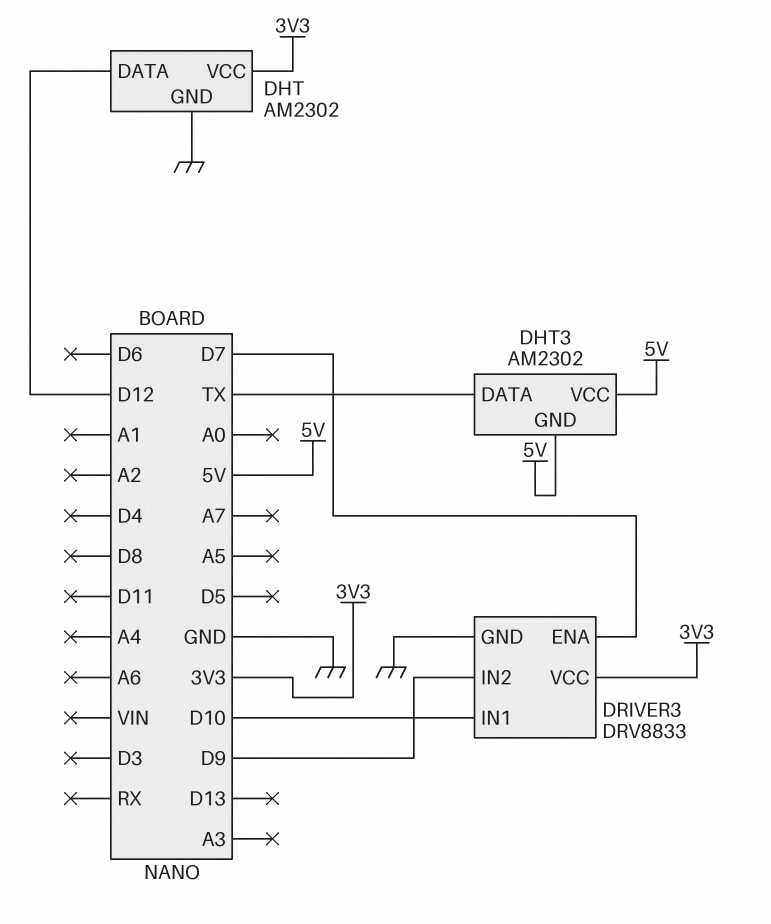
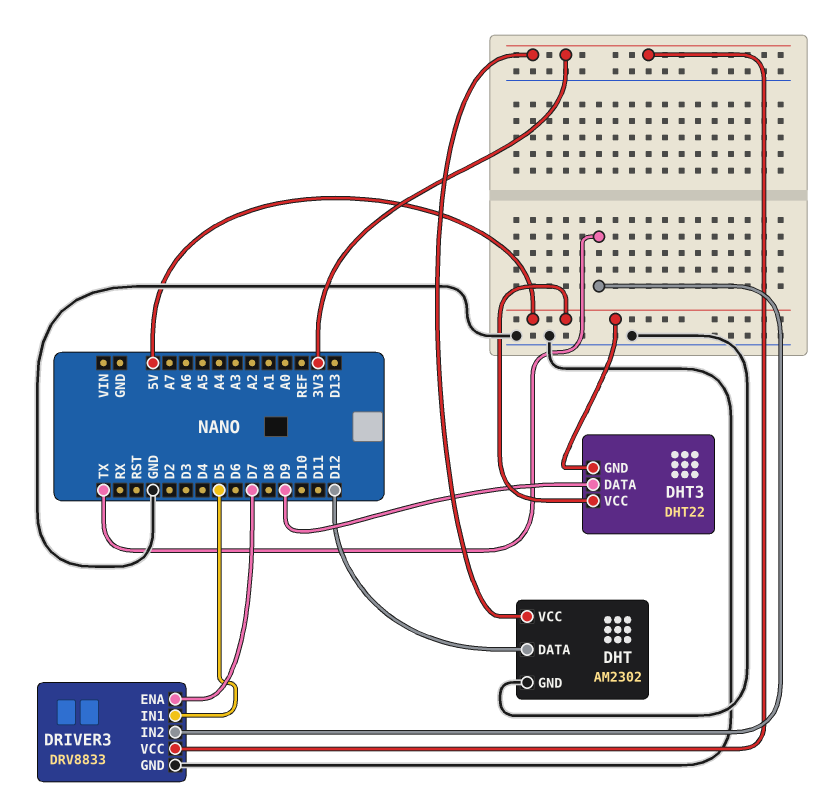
DHT3: AM2302 -> DHT22
DHT3 pin DATA: TX -> D9
DRIVER3 pin IN1: D10 -> D5
DRIVER3 pin IN2: D9 -> TX

